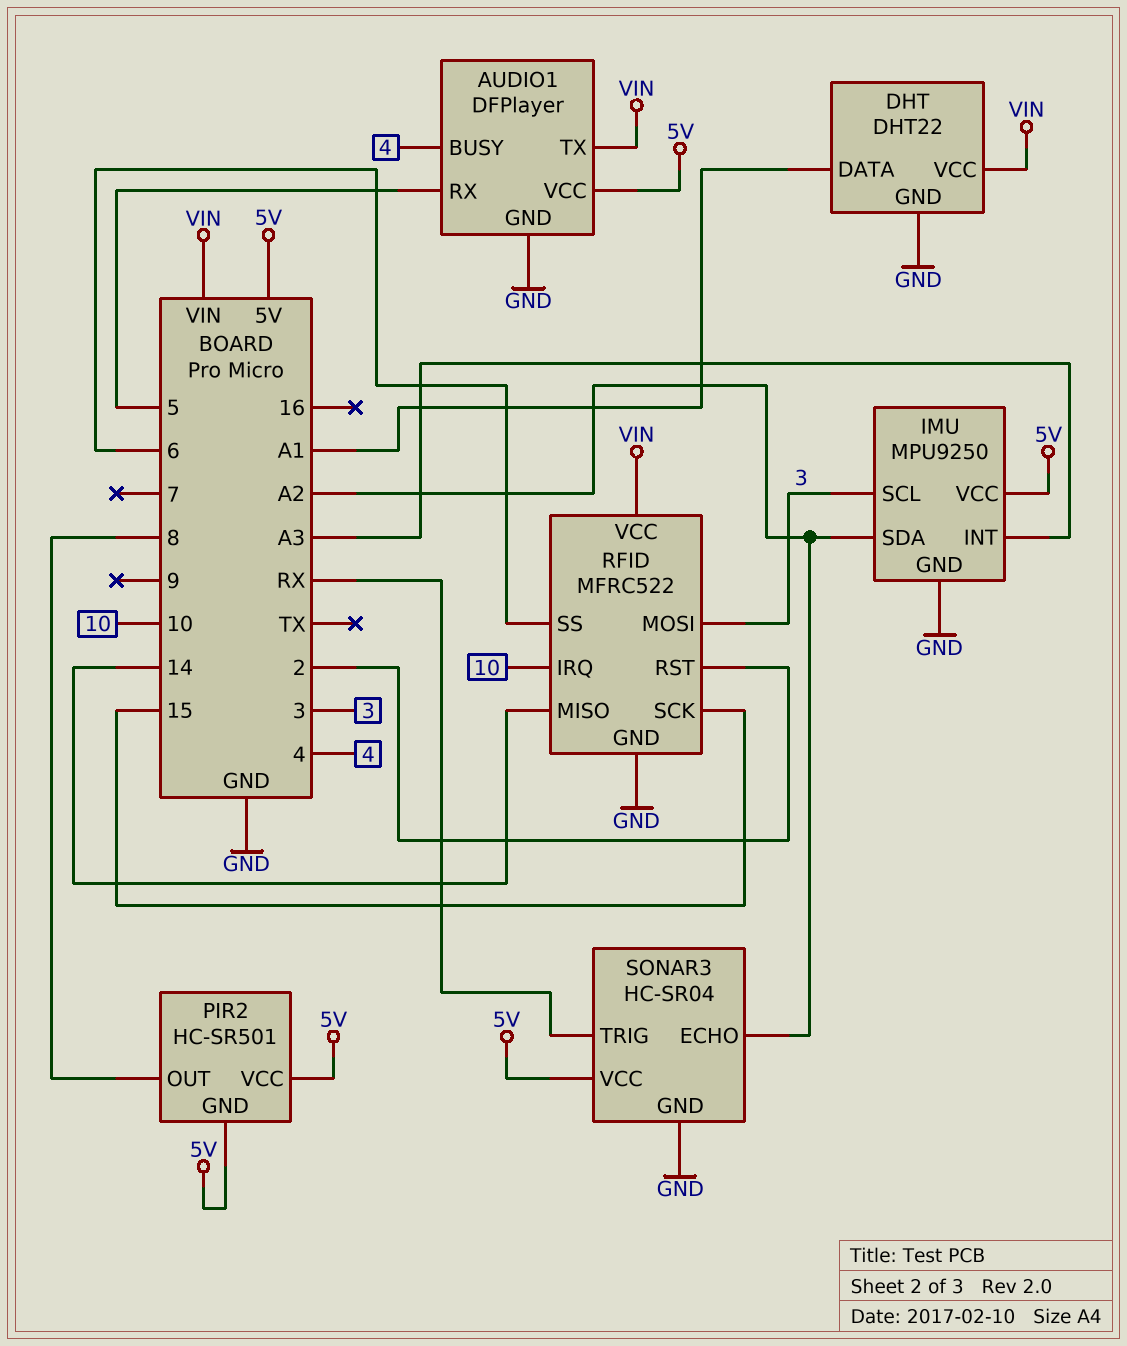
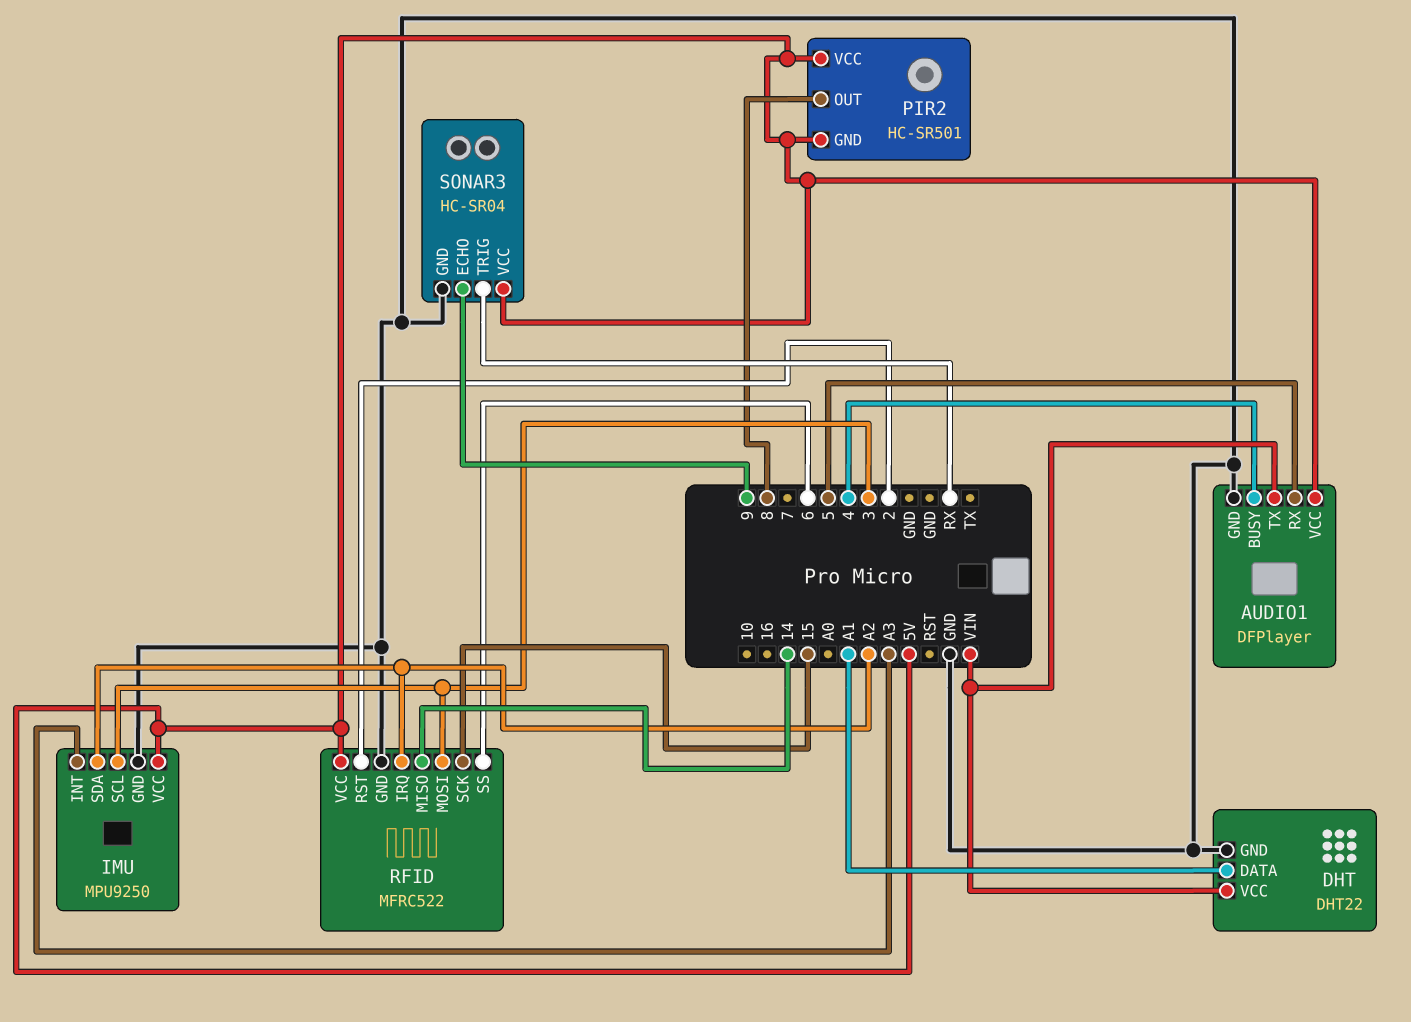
RFID pin IRQ: 10 -> A2
RFID pin VCC: VIN -> 5V
SONAR3 pin ECHO: A2 -> 9

